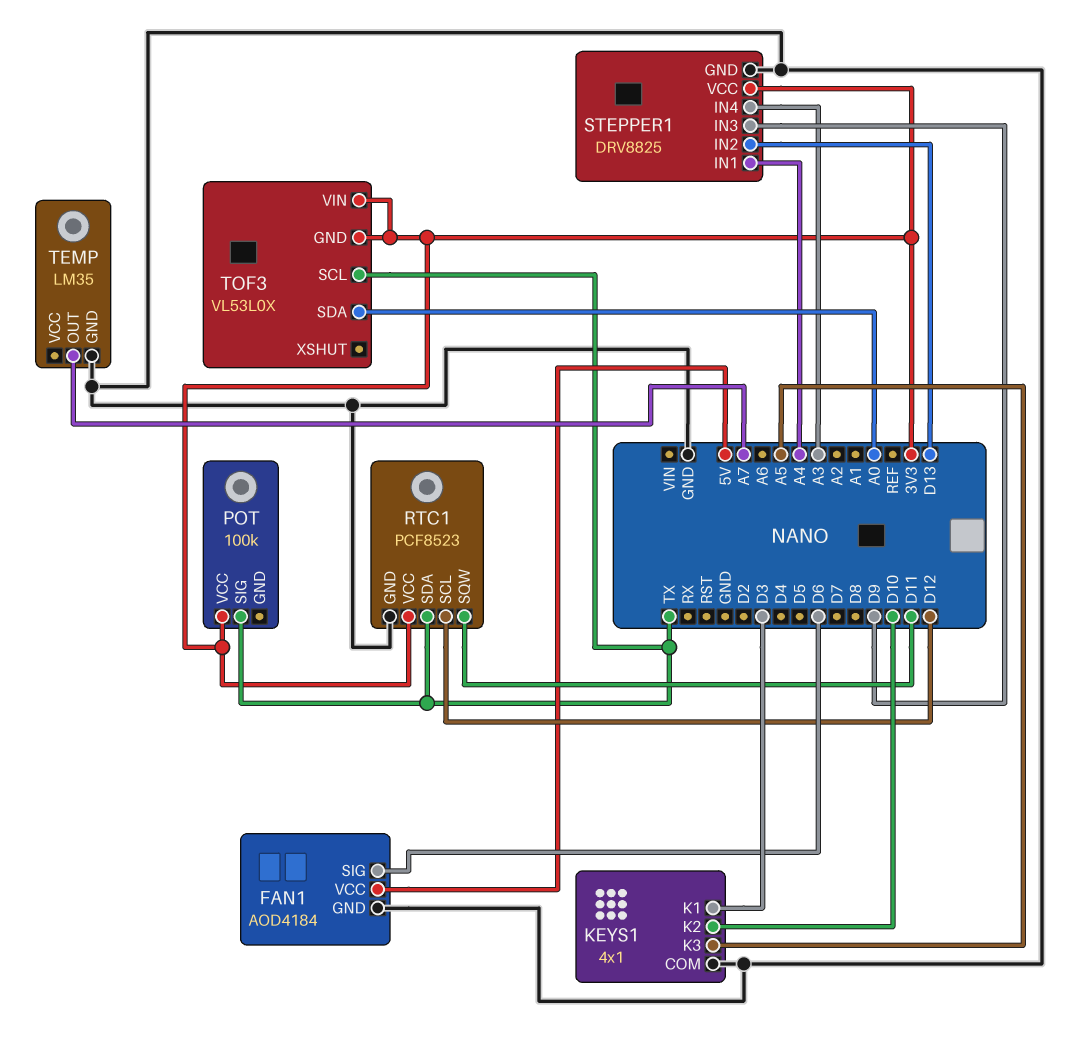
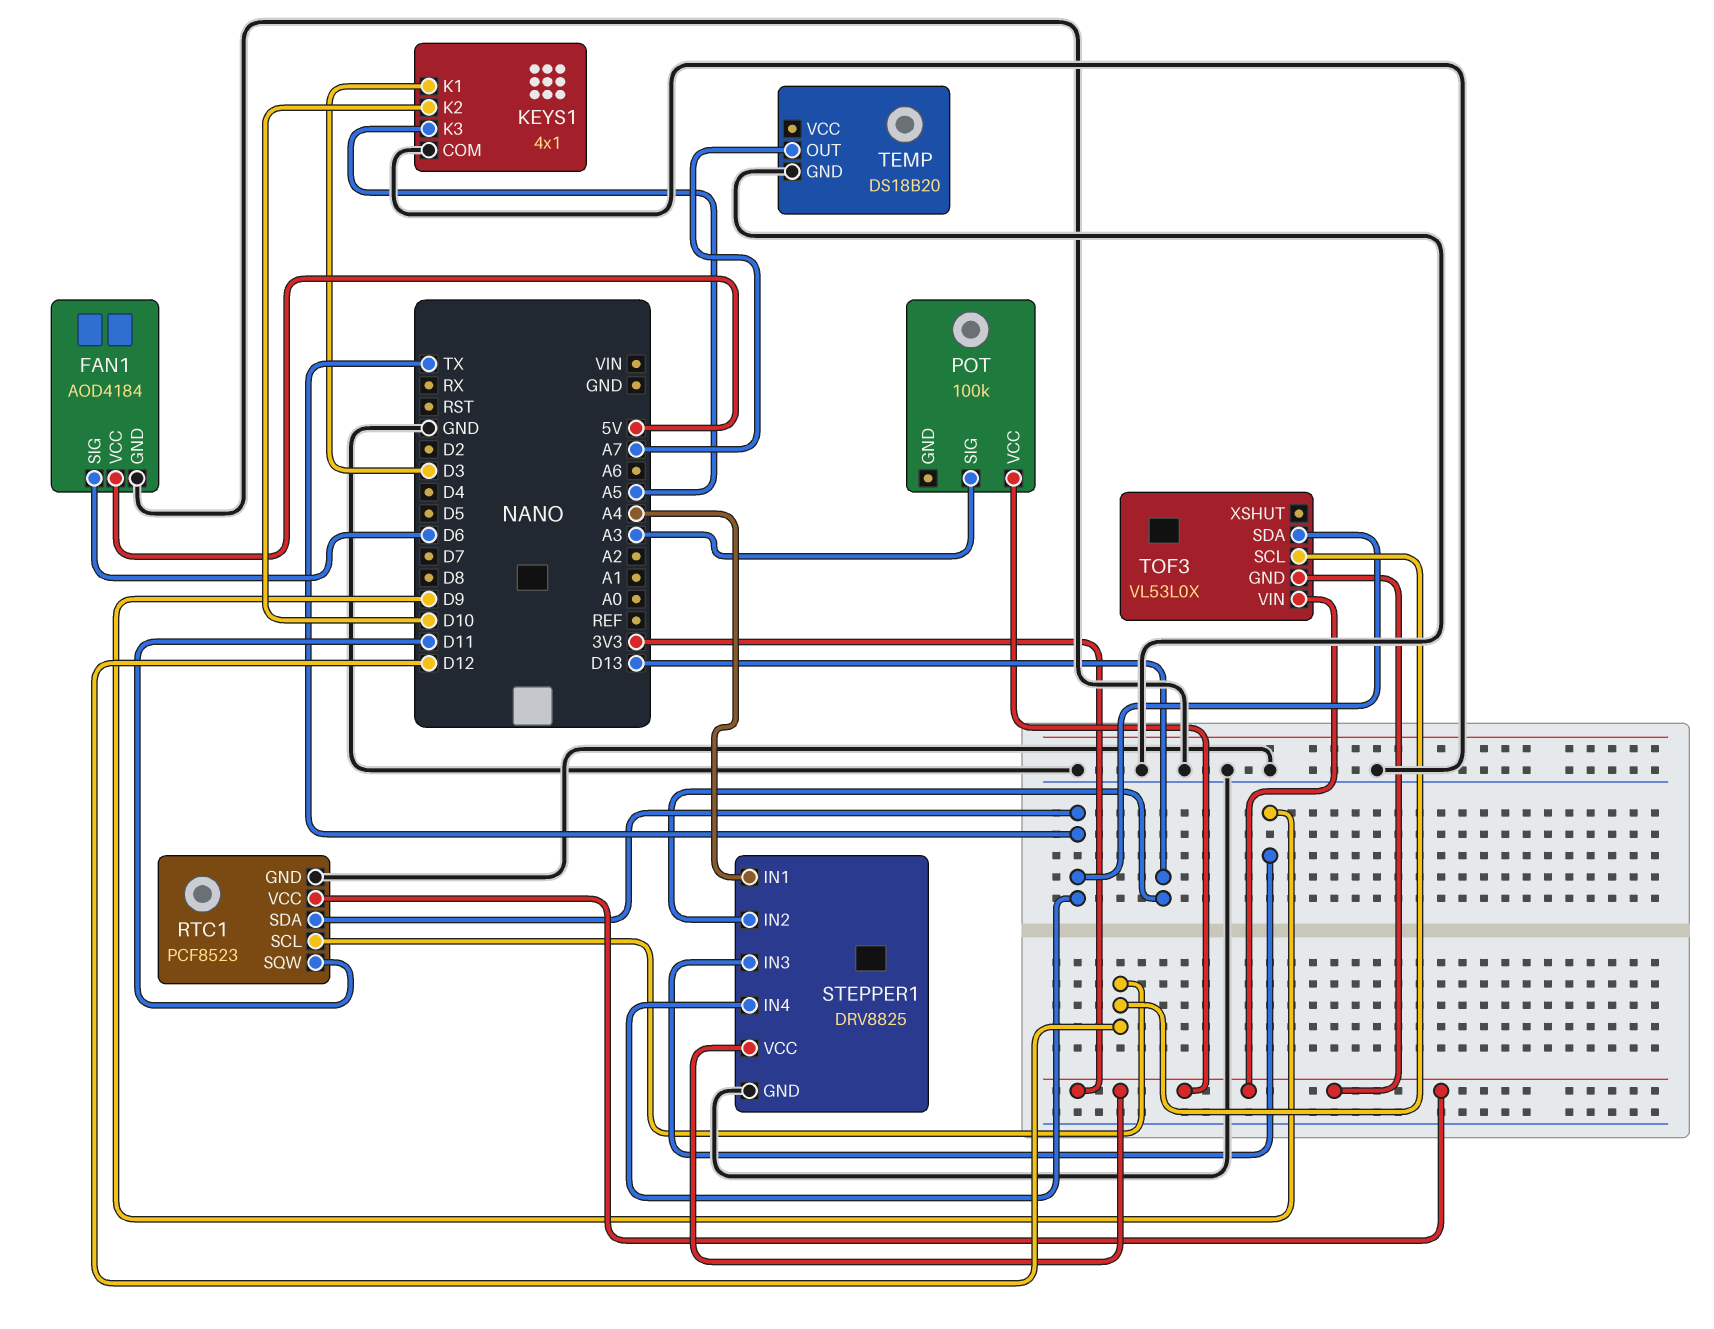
POT pin SIG: TX -> A3
STEPPER1 pin IN4: A3 -> TX
TEMP: LM35 -> DS18B20
TOF3 pin SCL: TX -> D12
TOF3 pin SDA: A0 -> TX

